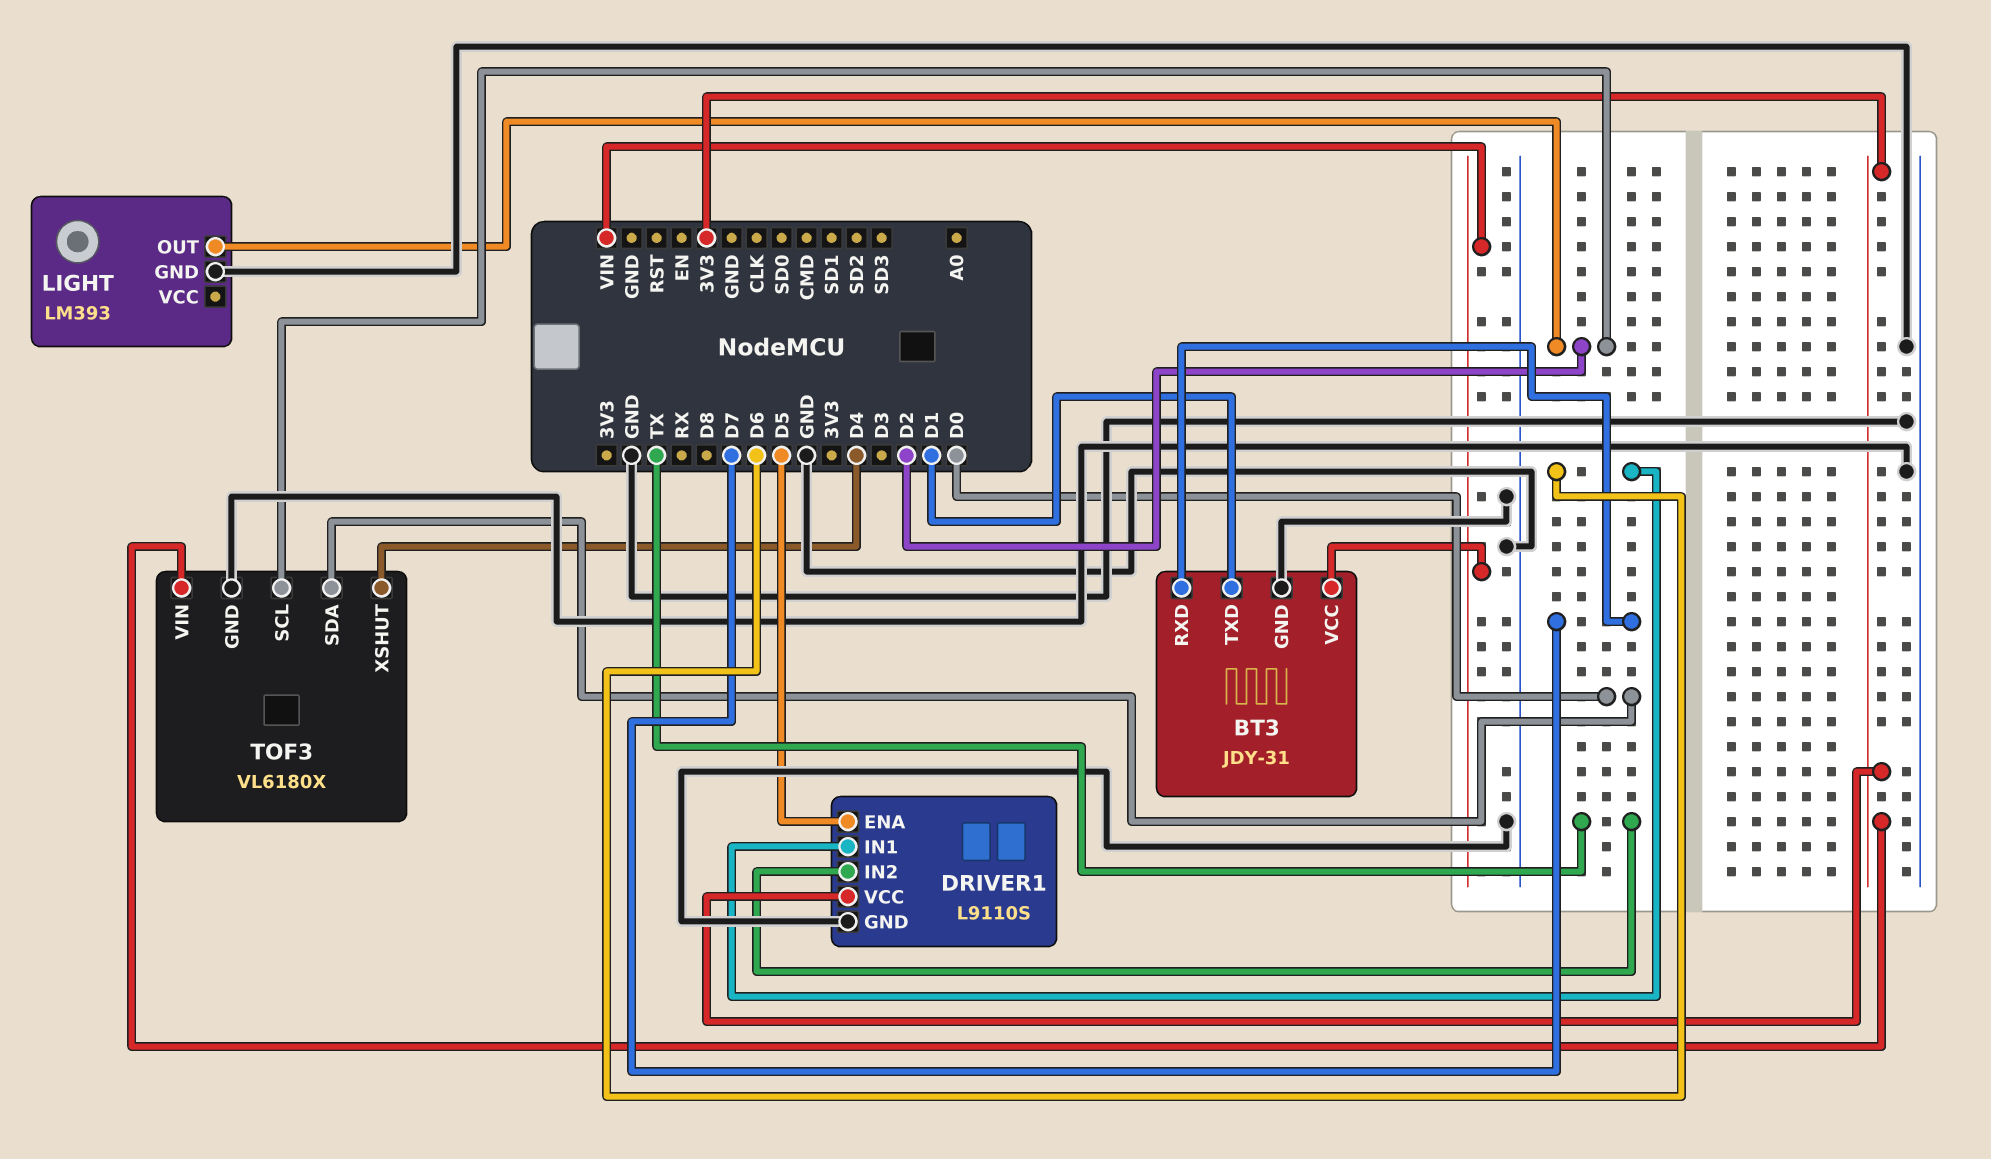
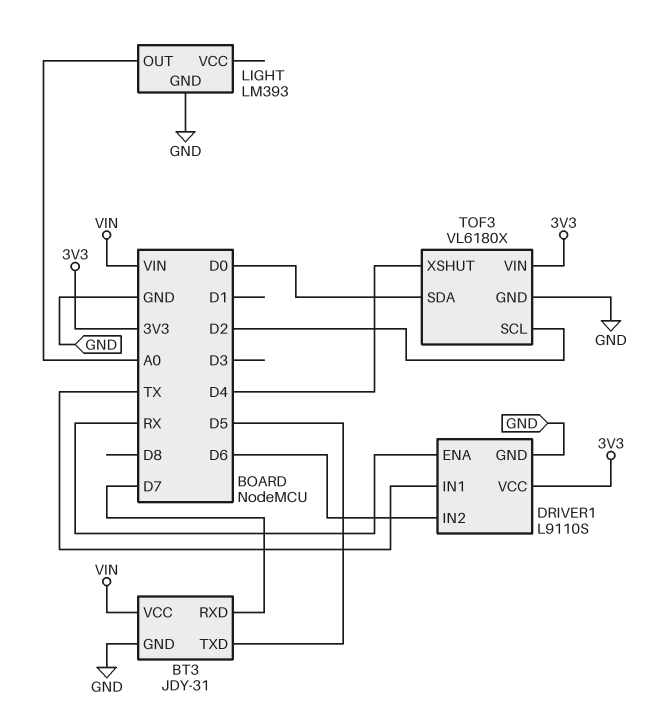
BT3 pin TXD: D1 -> D5
DRIVER1 pin ENA: D5 -> RX
DRIVER1 pin IN1: D6 -> TX
DRIVER1 pin IN2: TX -> D6
LIGHT pin OUT: D2 -> A0

